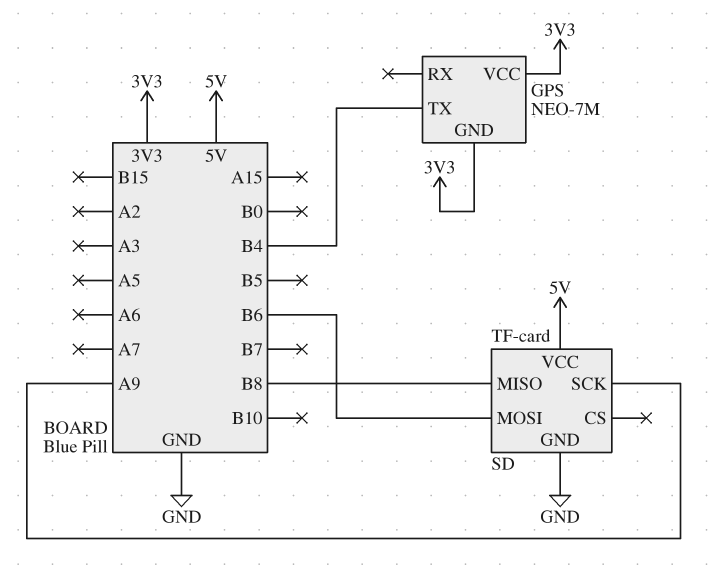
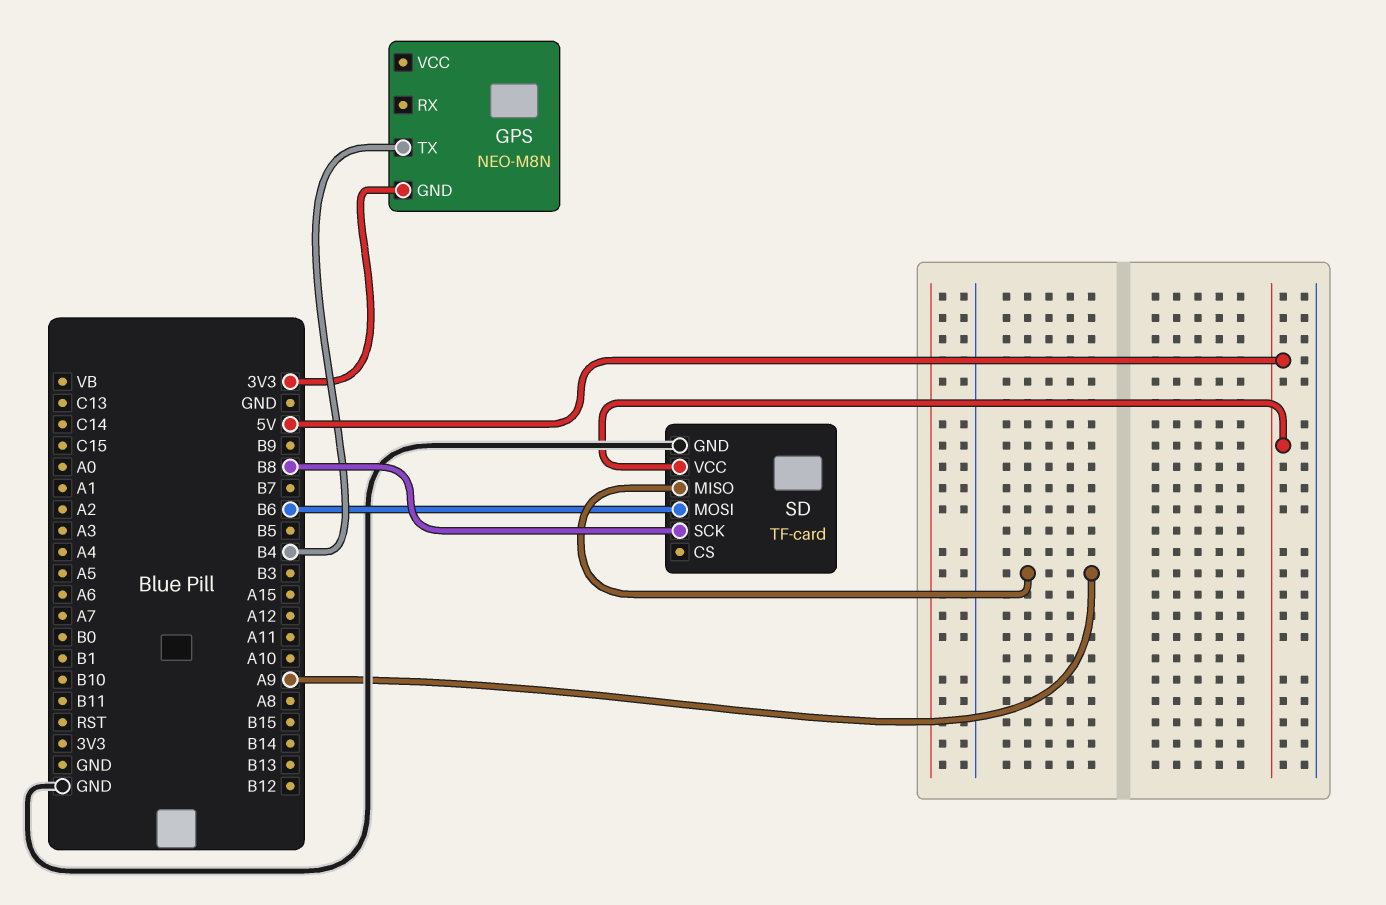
GPS: NEO-7M -> NEO-M8N
GPS pin VCC: 3V3 -> none
SD pin MISO: B8 -> A9
SD pin SCK: A9 -> B8

